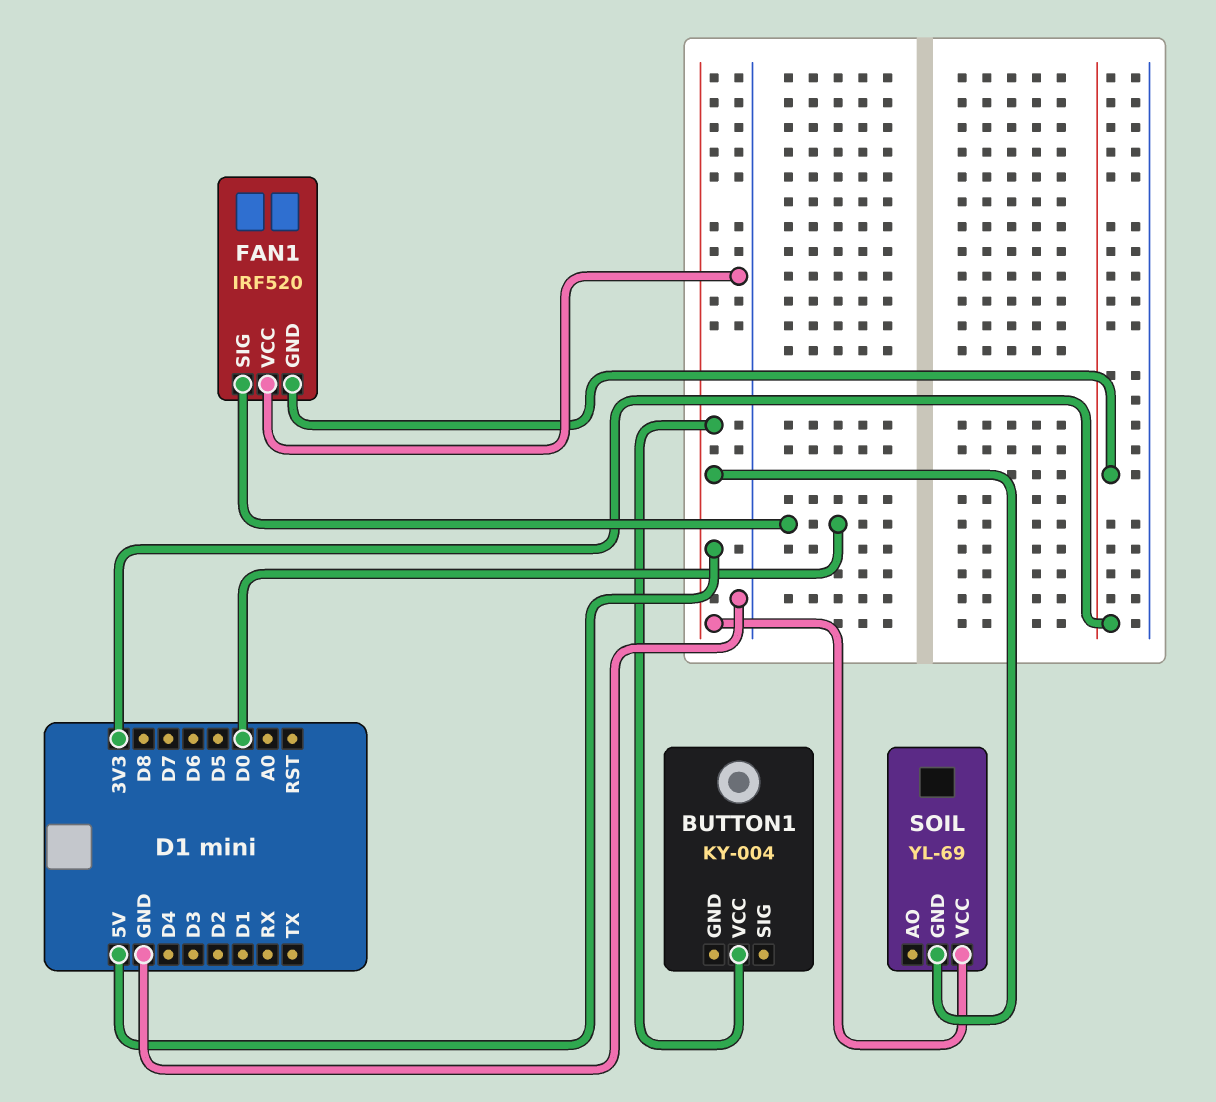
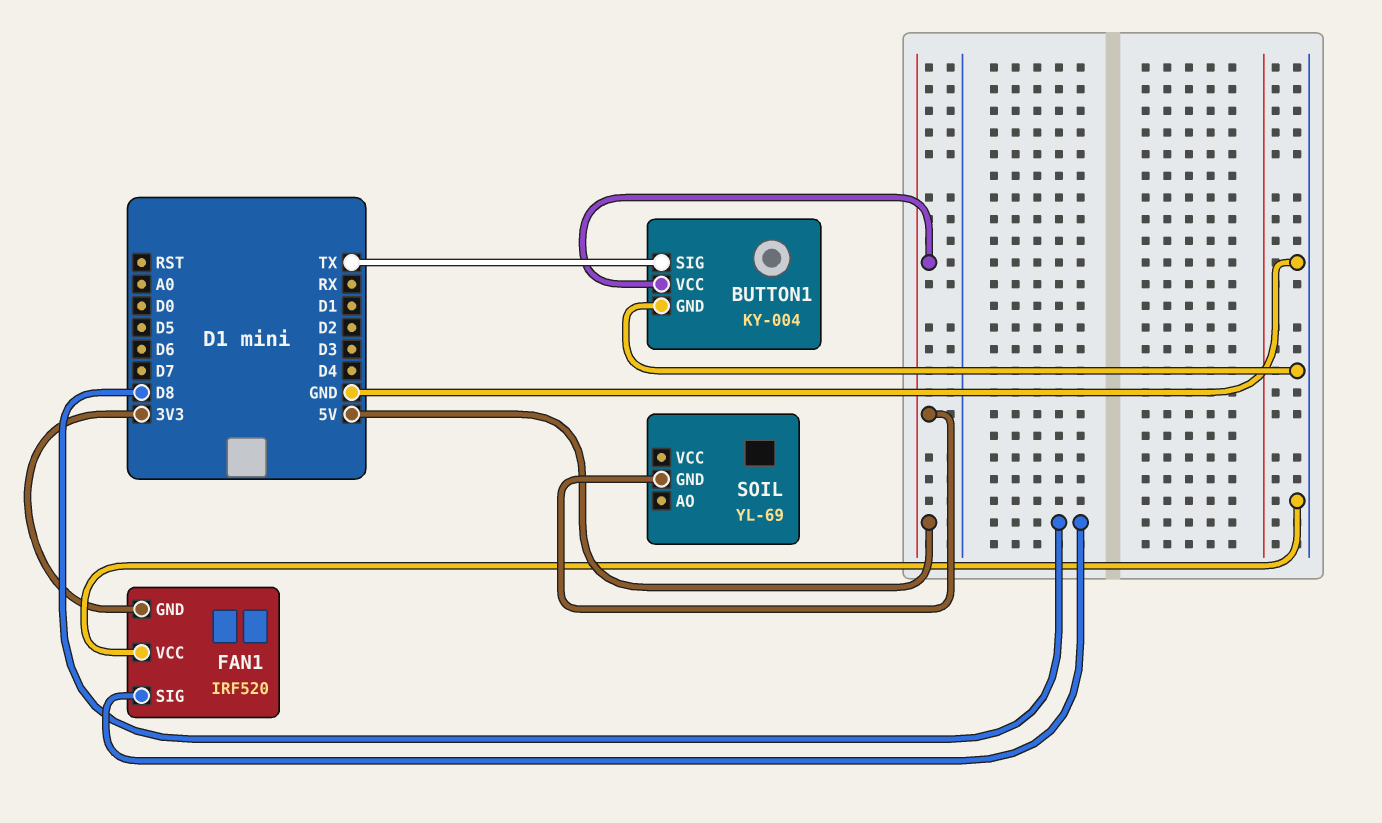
BUTTON1 pin GND: none -> GND
BUTTON1 pin SIG: none -> TX
FAN1 pin SIG: D0 -> D8
SOIL pin VCC: 5V -> none

